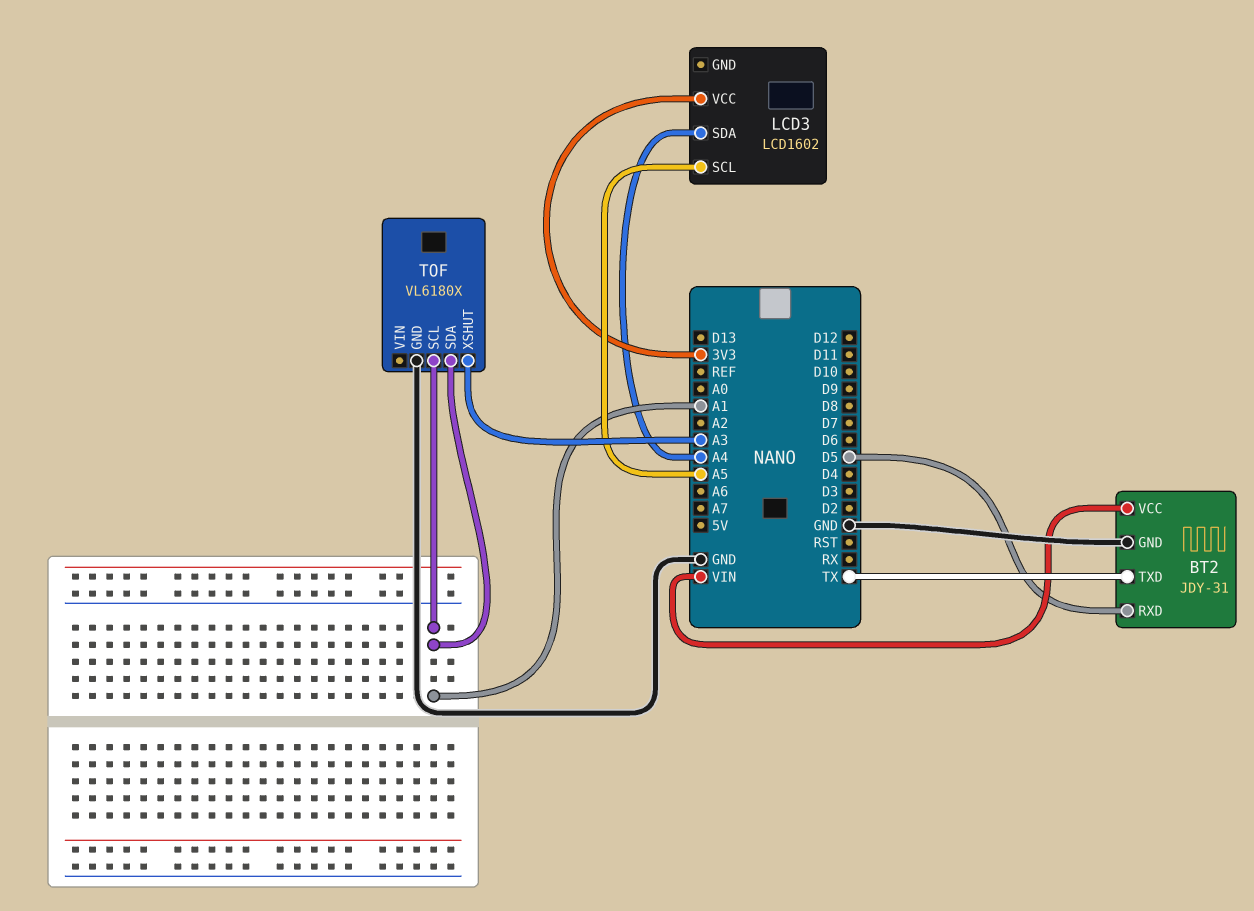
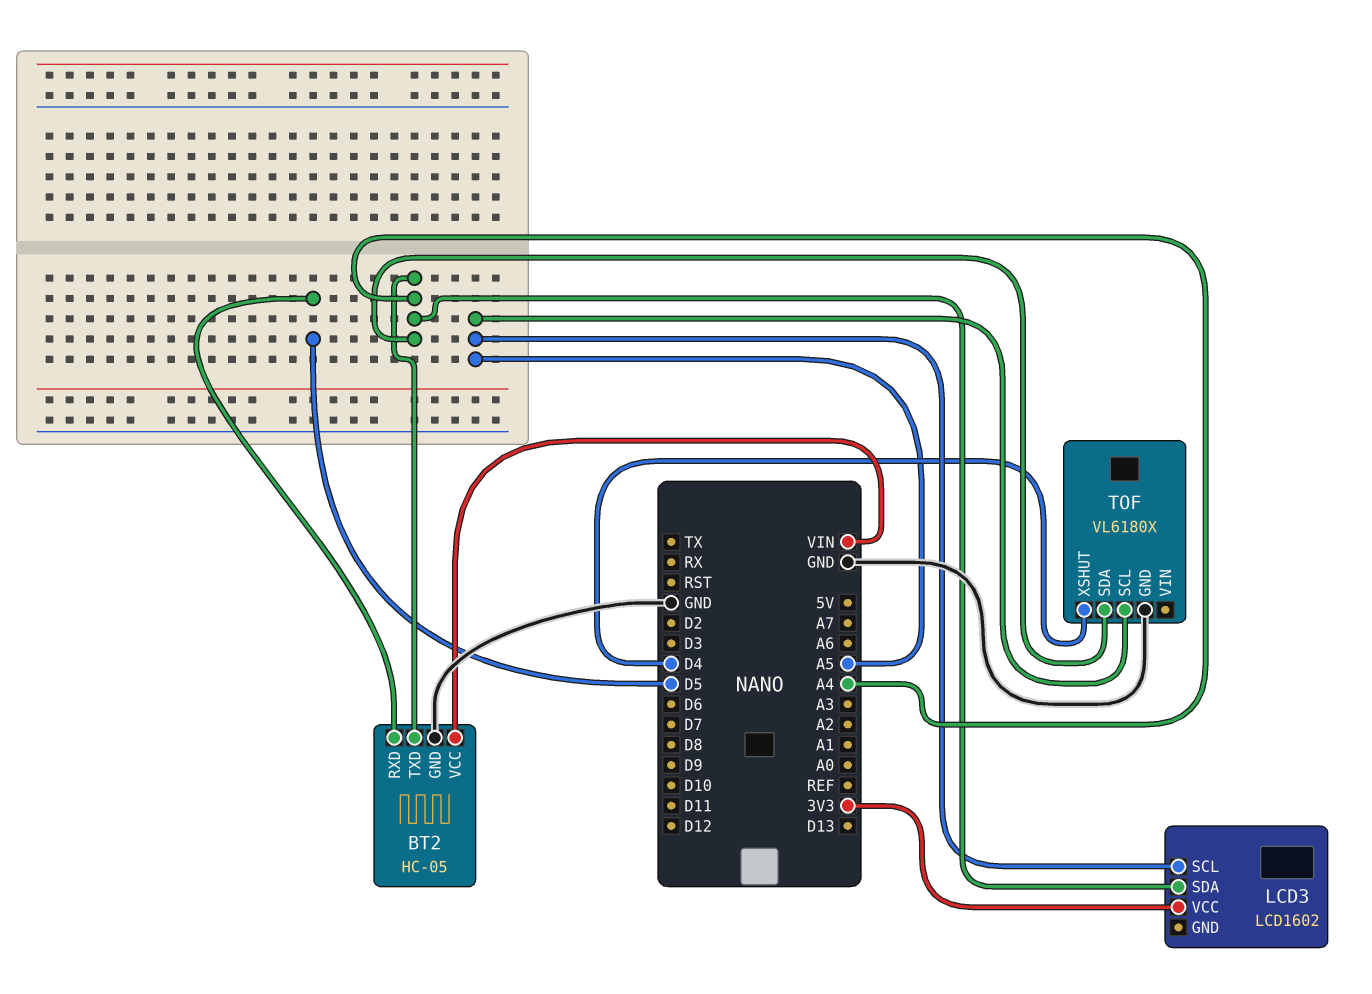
BT2: JDY-31 -> HC-05
BT2 pin TXD: TX -> A4
TOF pin SCL: A1 -> A5
TOF pin SDA: A1 -> A4
TOF pin XSHUT: A3 -> D4

